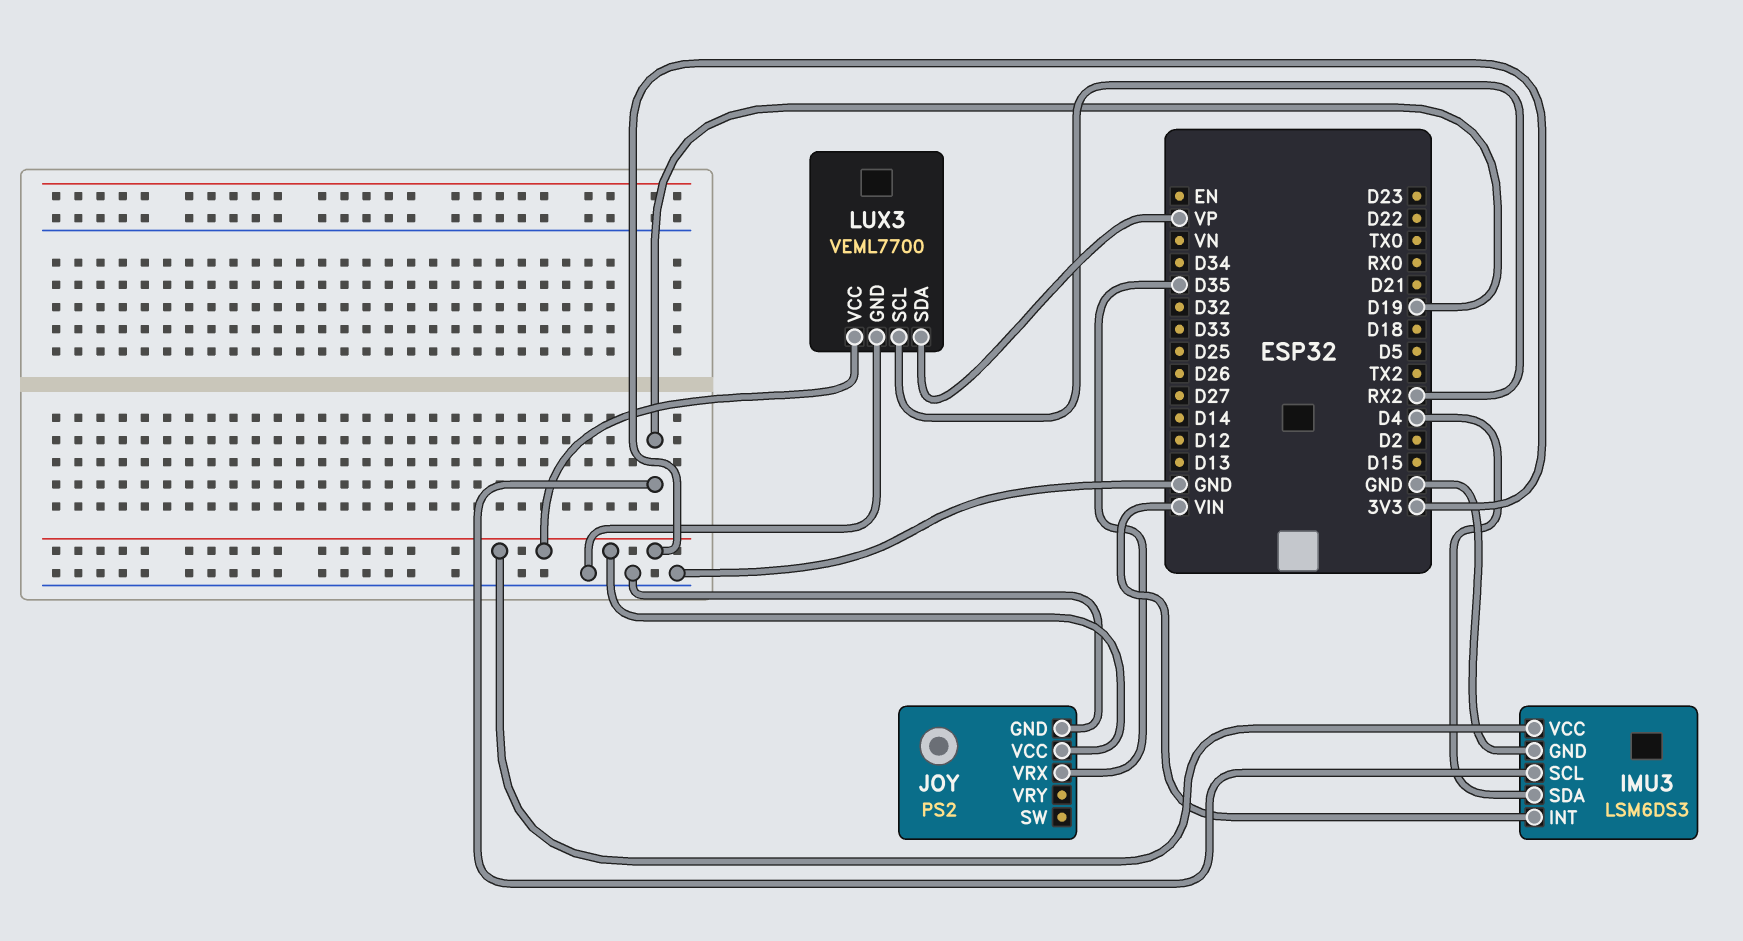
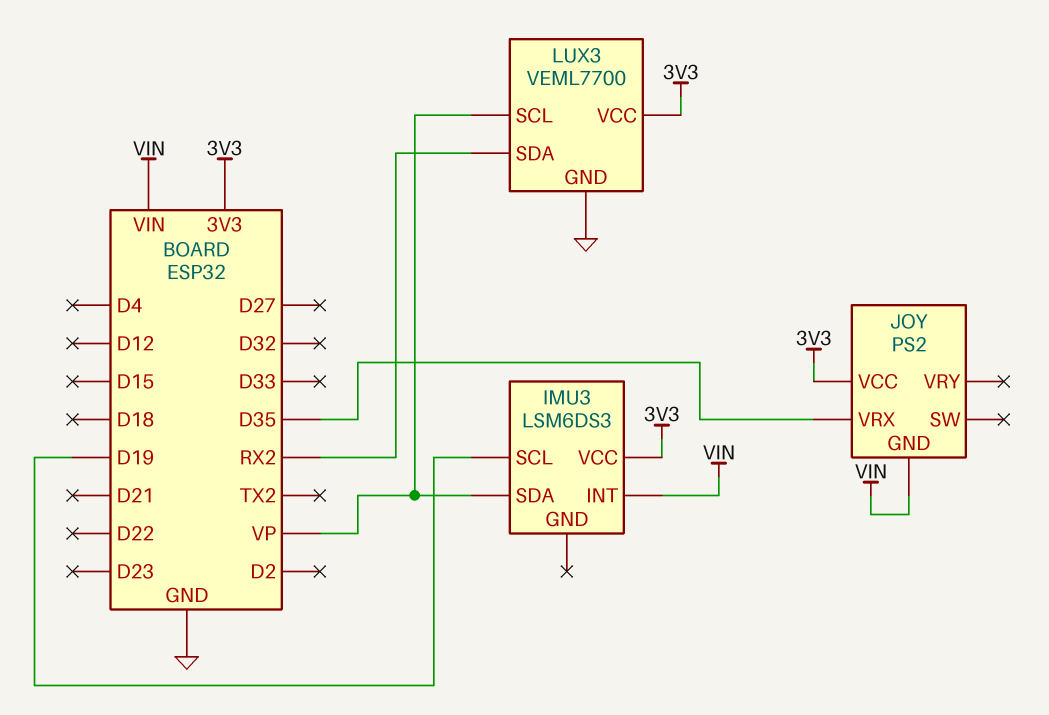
IMU3 pin GND: GND -> none
IMU3 pin SDA: D4 -> VP
JOY pin GND: GND -> VIN
LUX3 pin SCL: RX2 -> VP
LUX3 pin SDA: VP -> RX2

